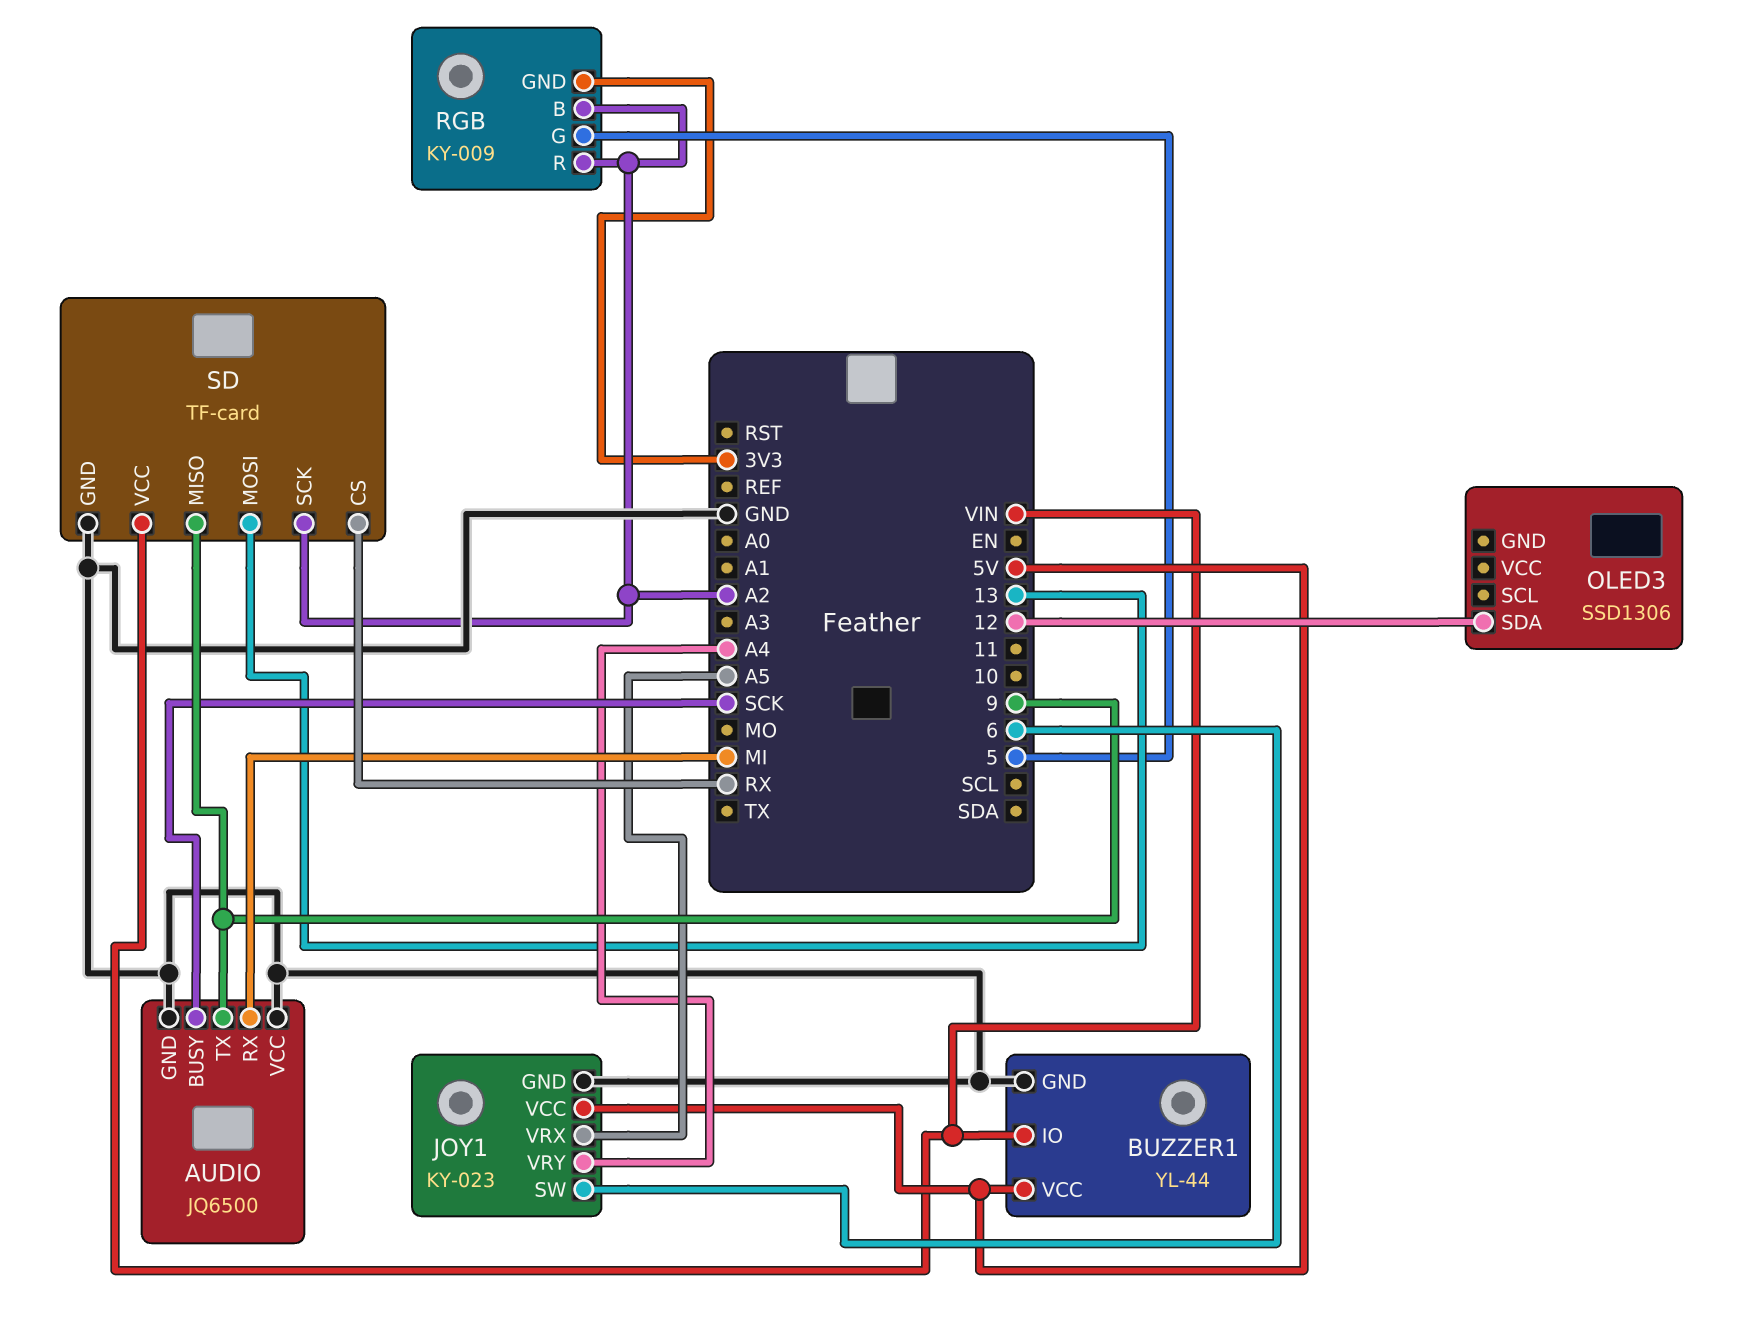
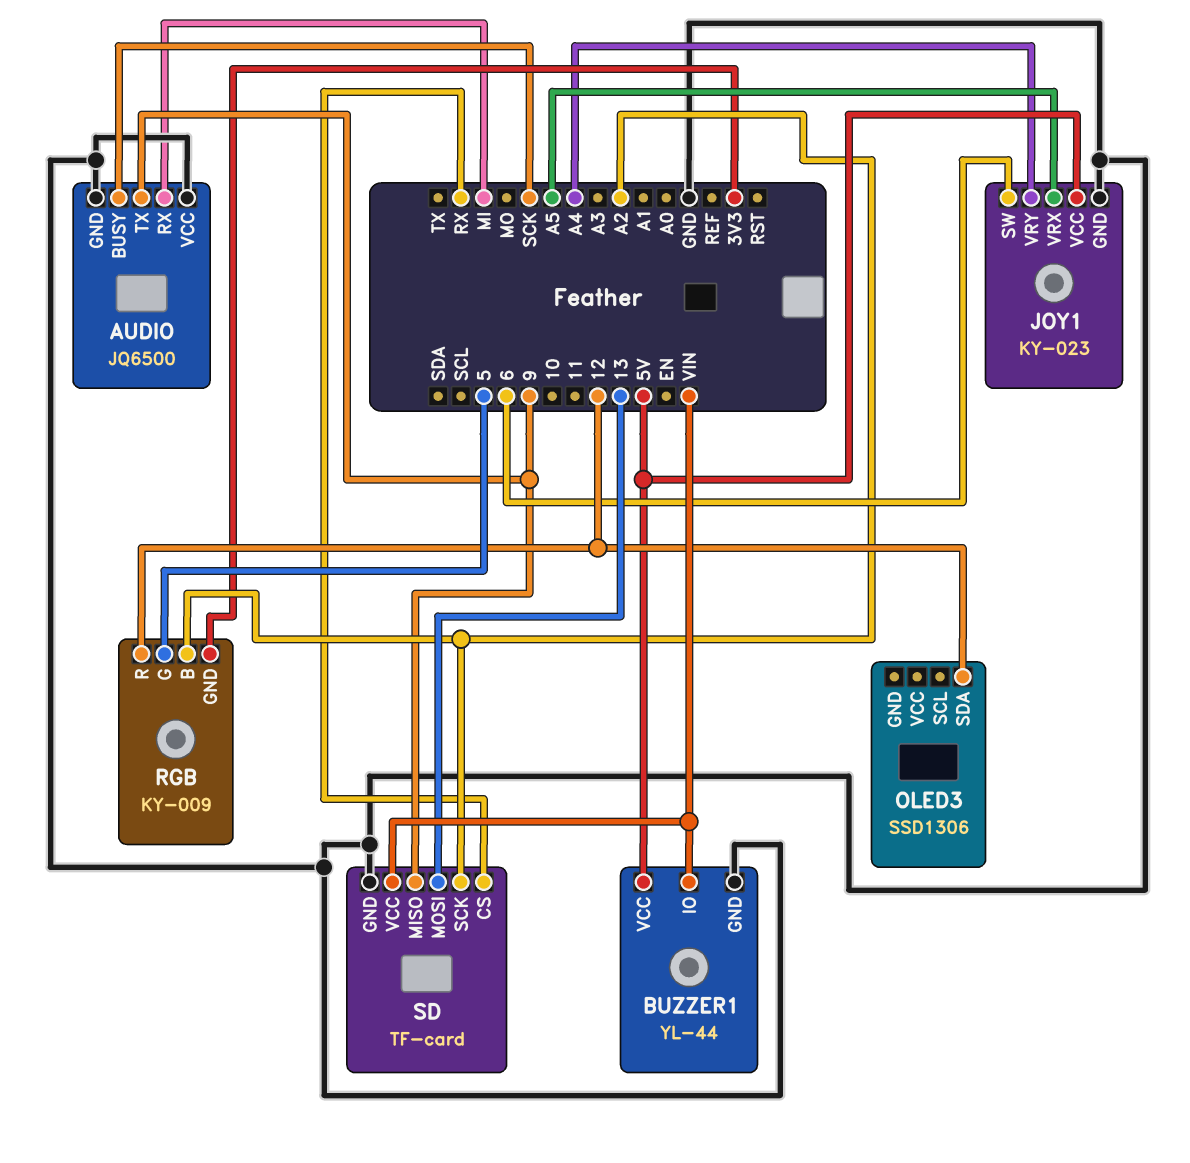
RGB pin R: A2 -> 12

